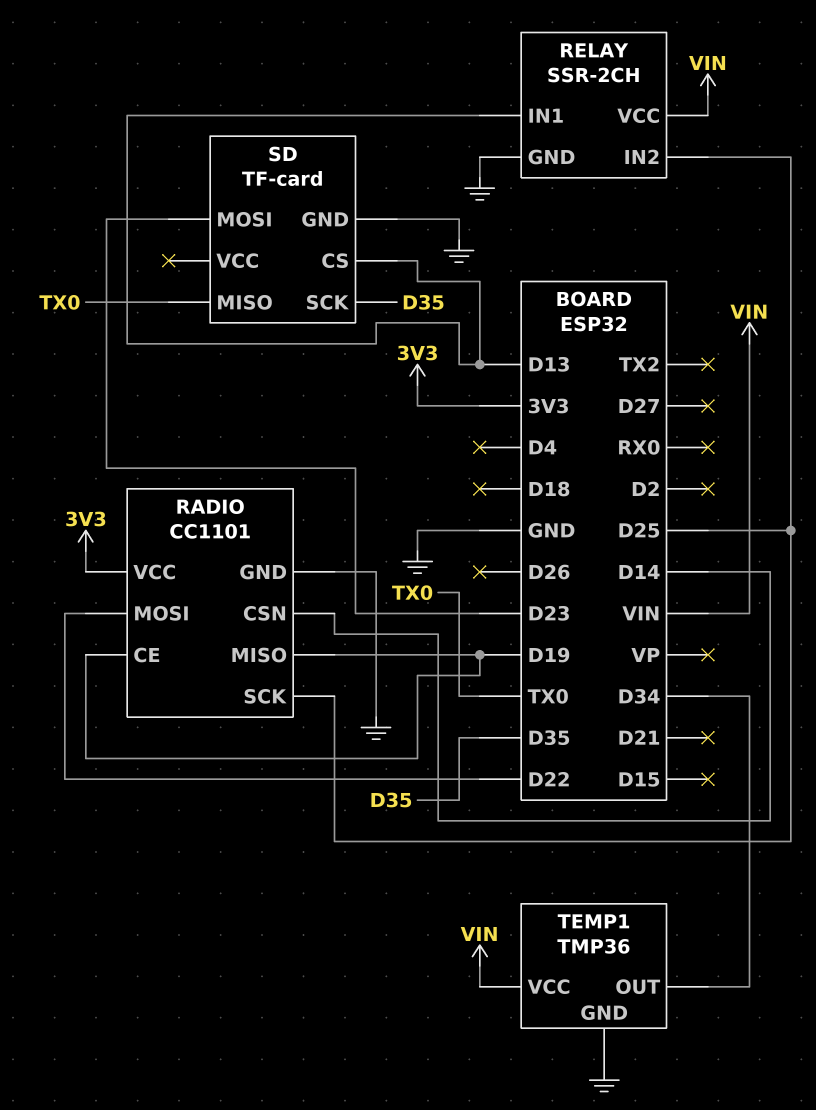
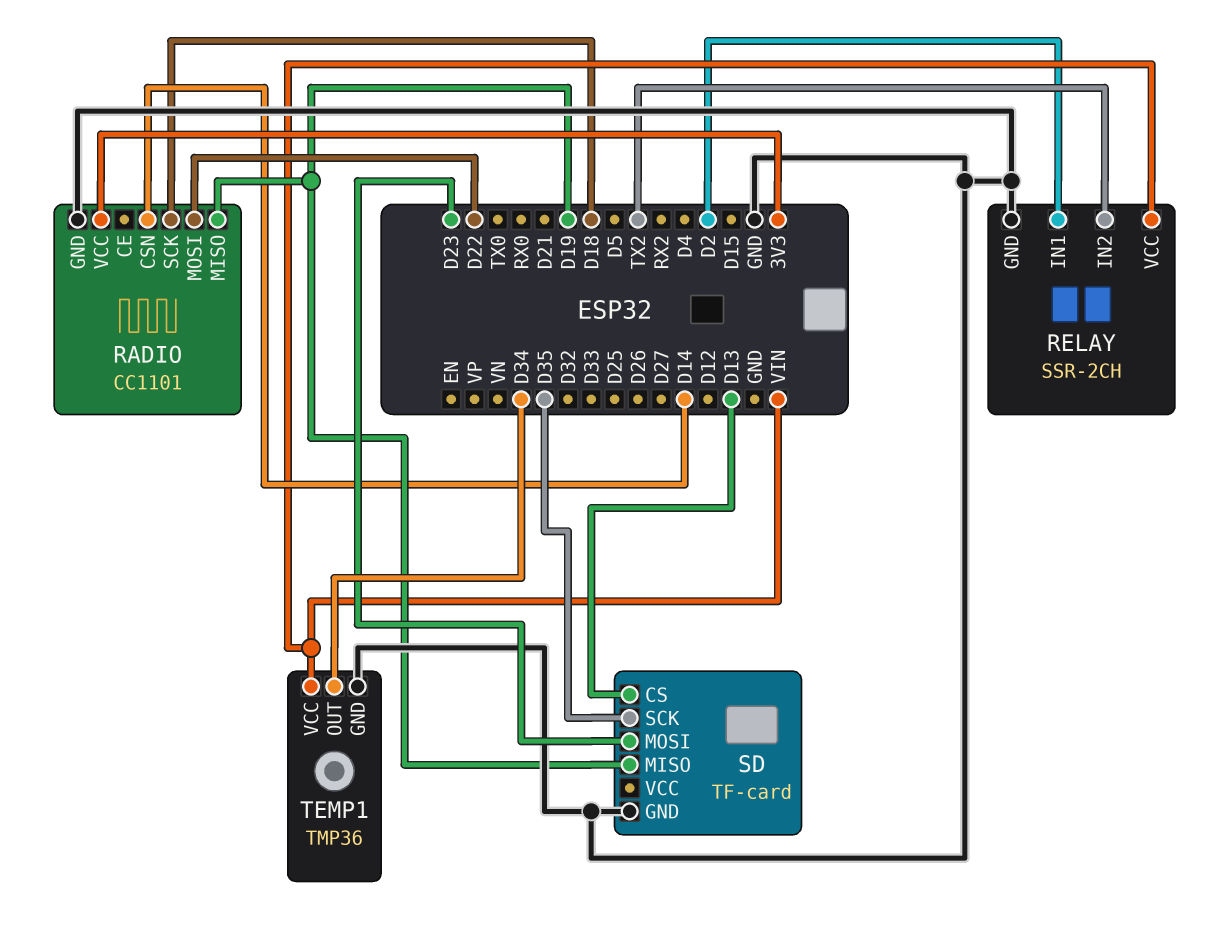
RADIO pin CE: D19 -> none
RADIO pin SCK: D25 -> D18
RELAY pin IN1: D13 -> D2
RELAY pin IN2: D25 -> TX2
SD pin MISO: TX0 -> D19

